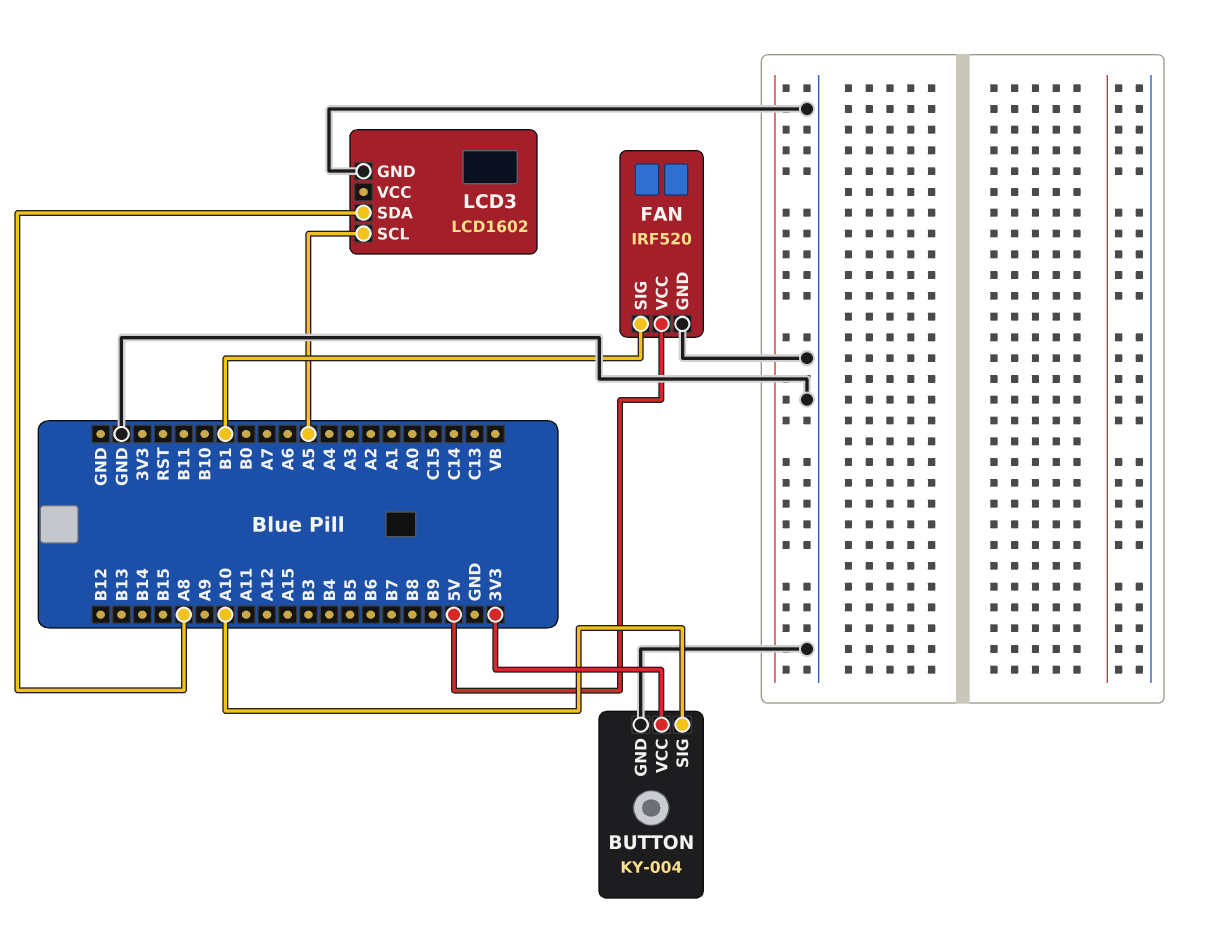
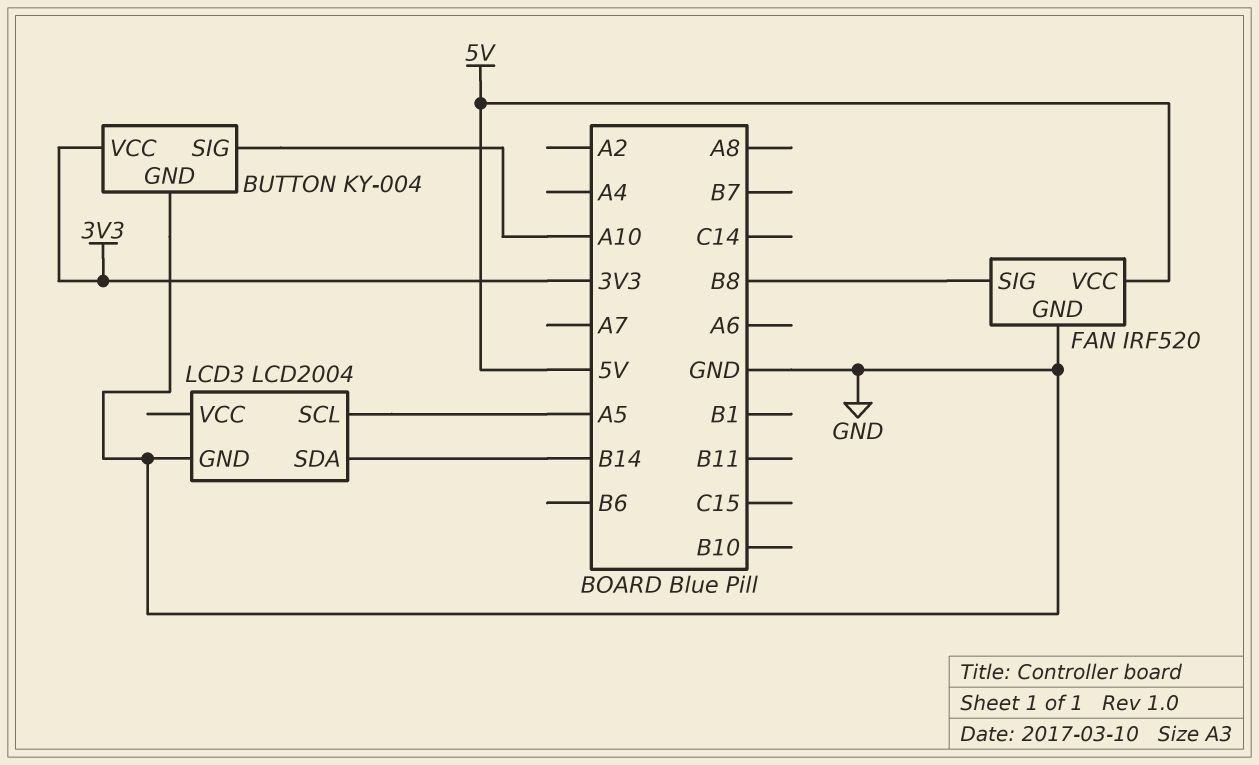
FAN pin SIG: B1 -> B8
LCD3: LCD1602 -> LCD2004
LCD3 pin SDA: A8 -> B14

